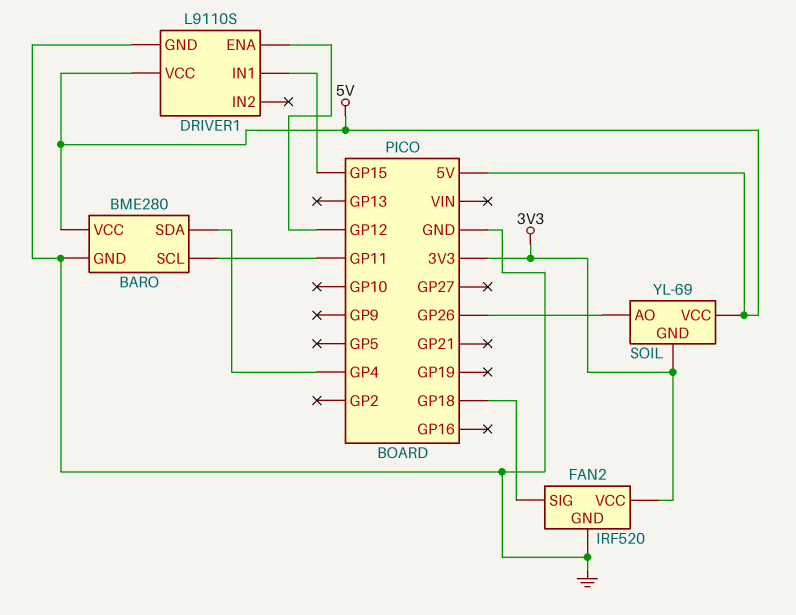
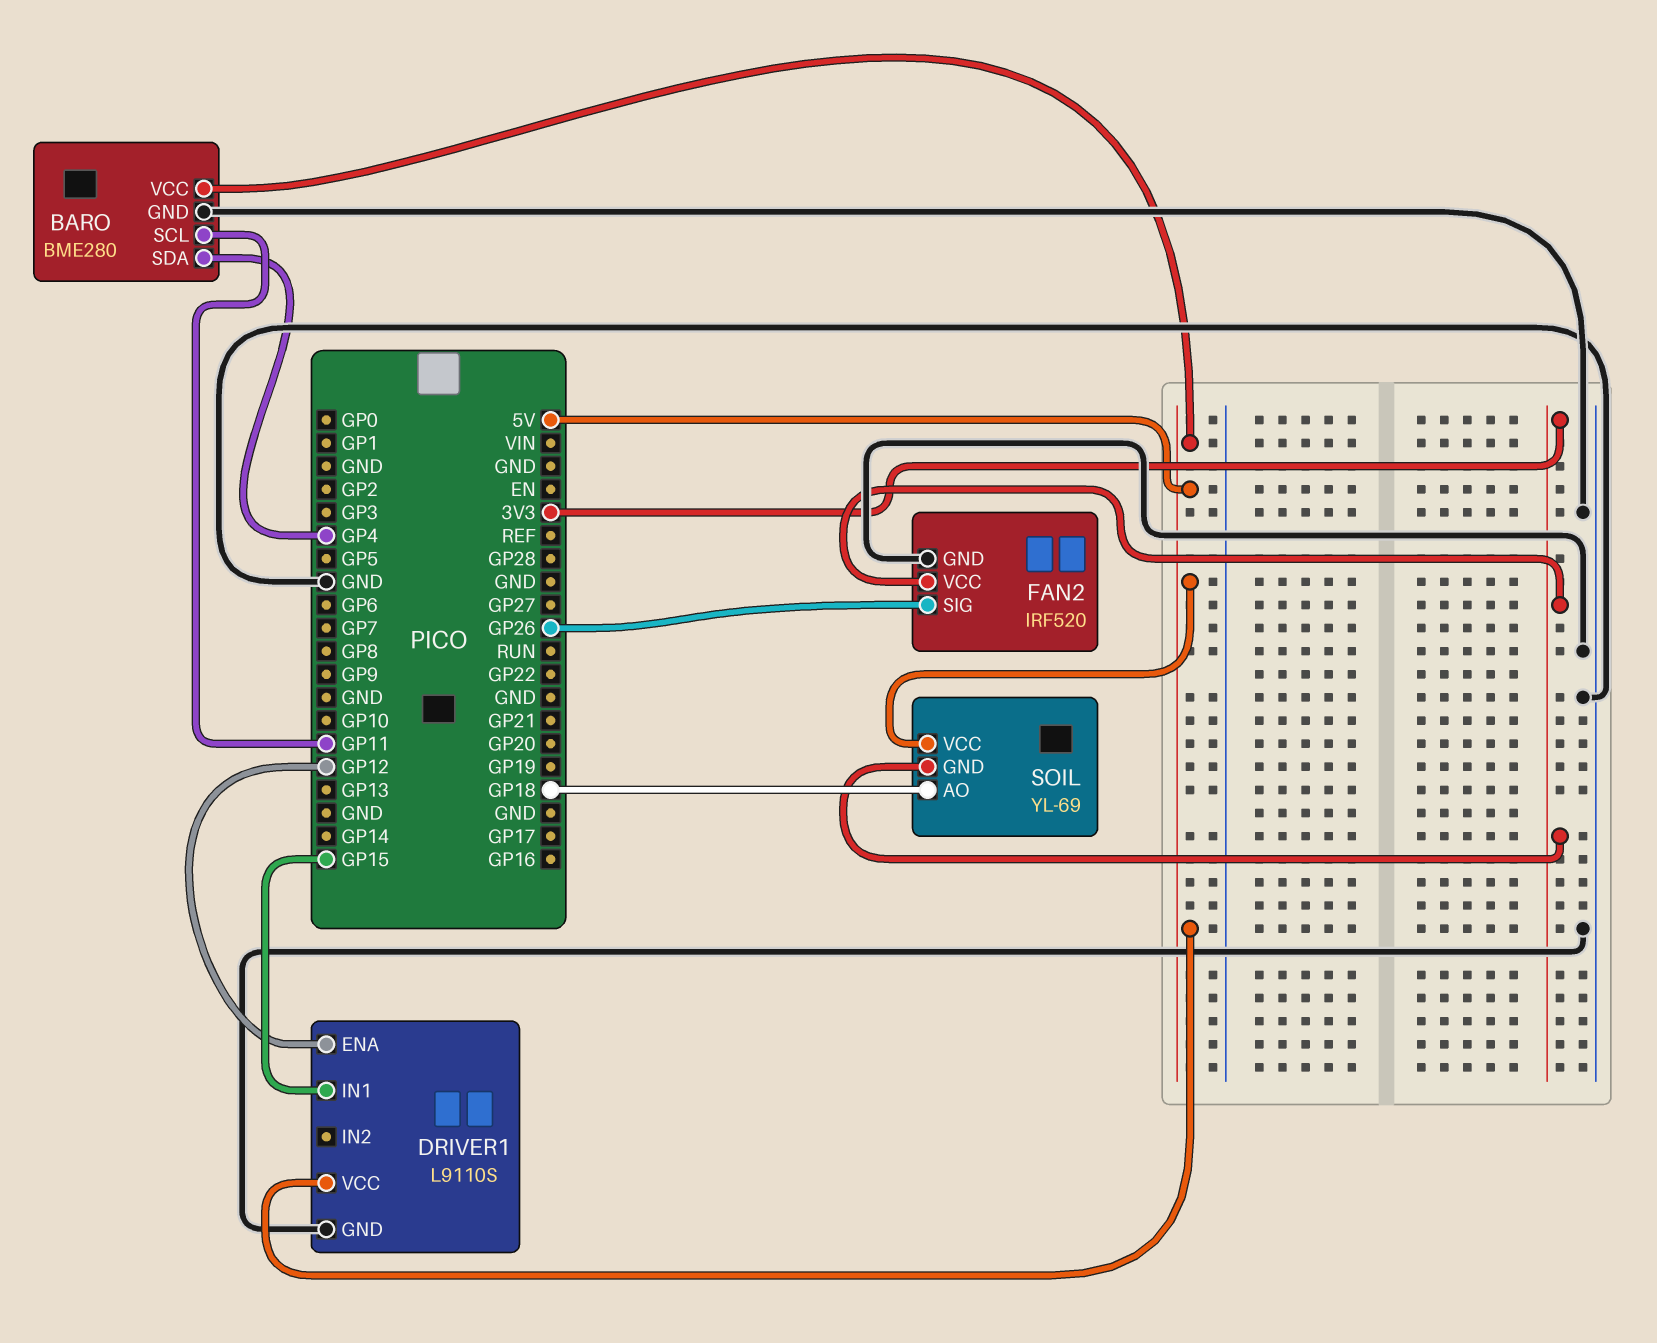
FAN2 pin SIG: GP18 -> GP26
SOIL pin AO: GP26 -> GP18

